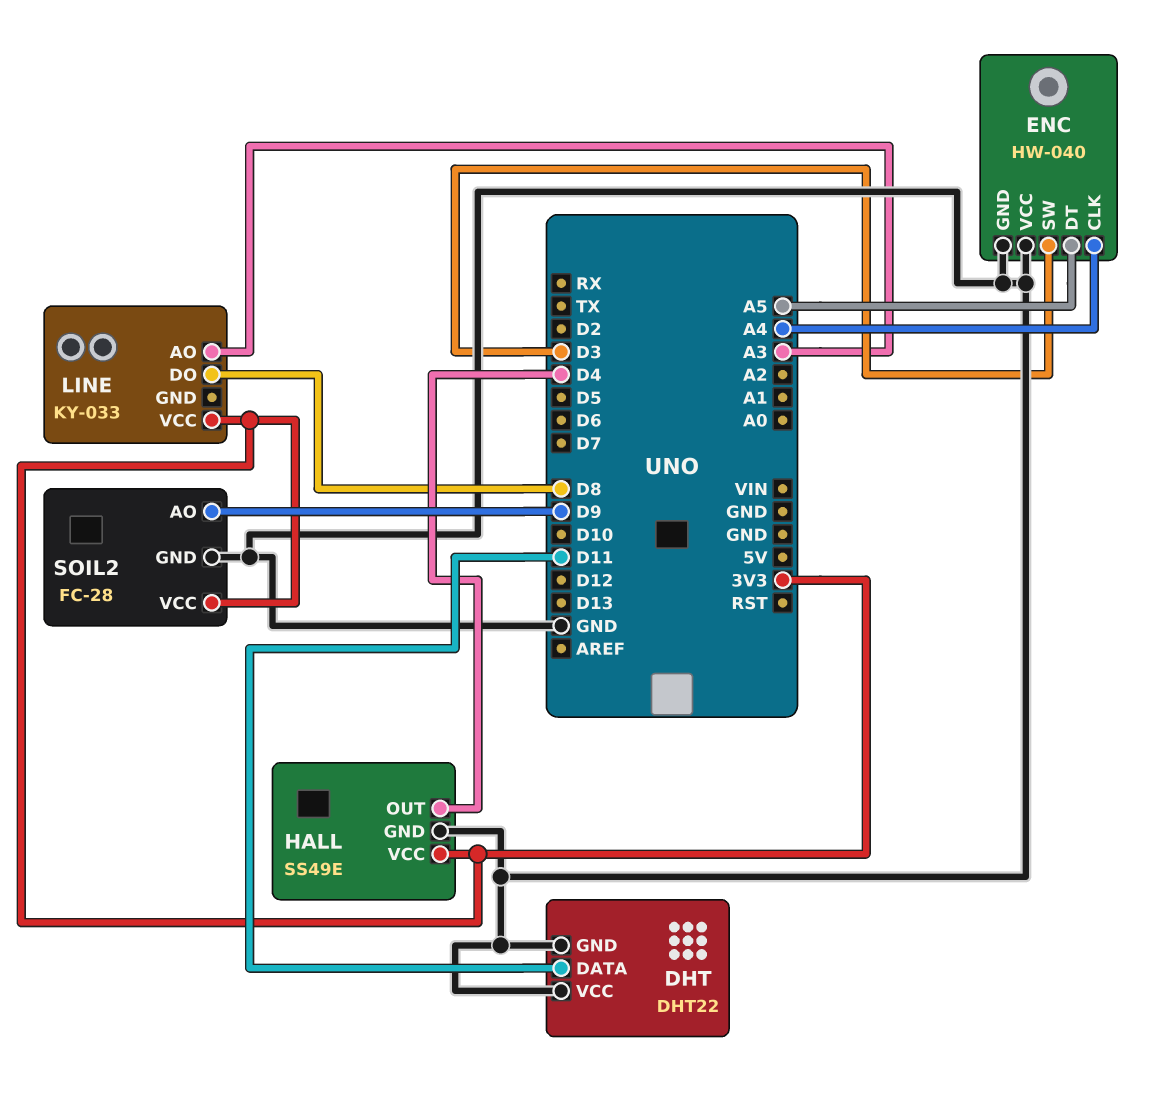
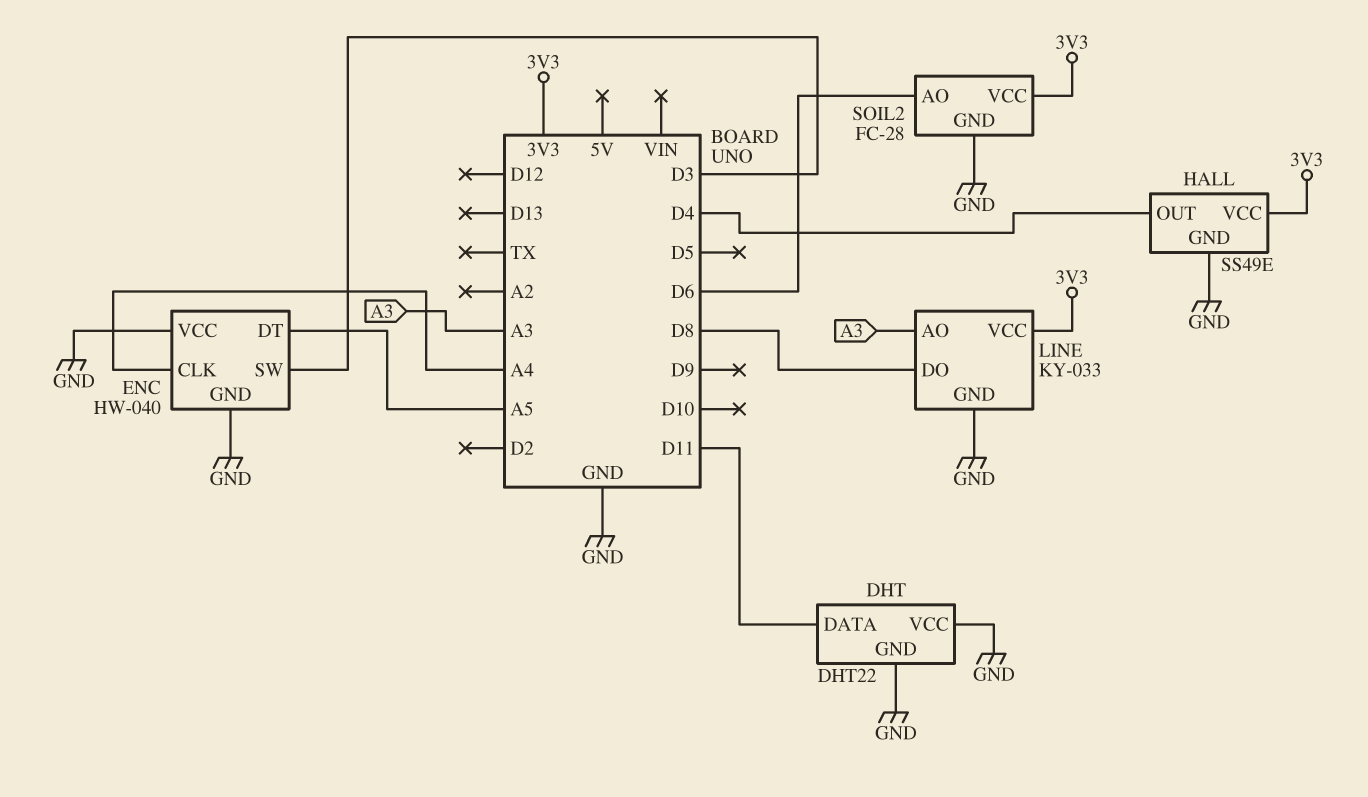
LINE pin GND: none -> GND
SOIL2 pin AO: D9 -> D6

